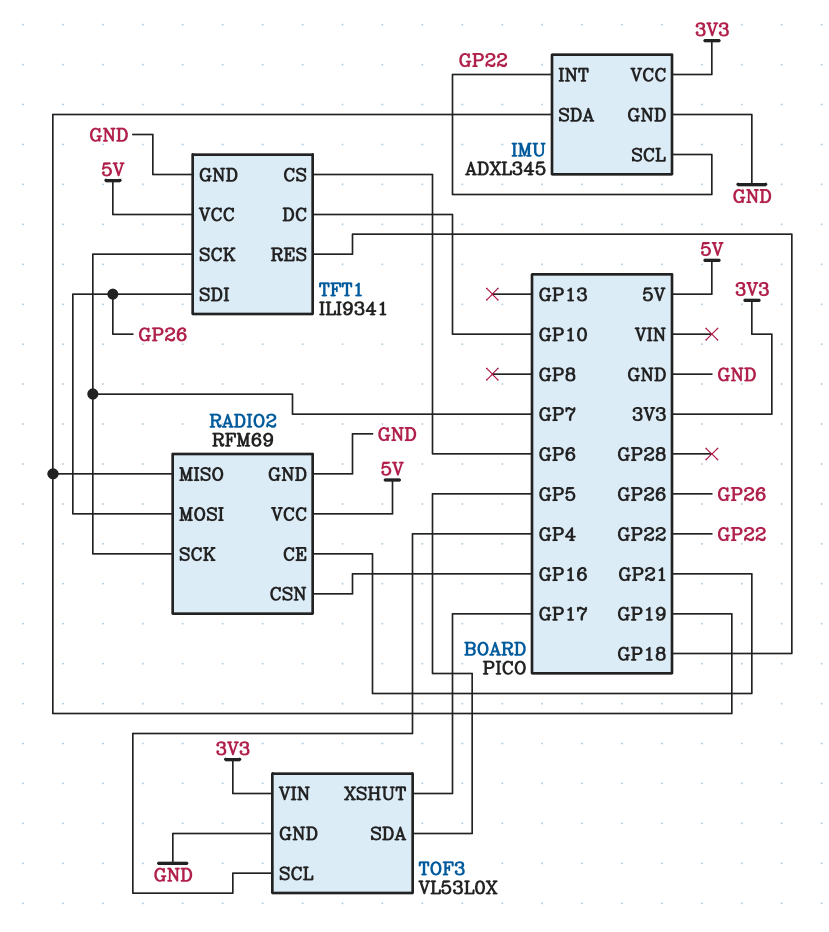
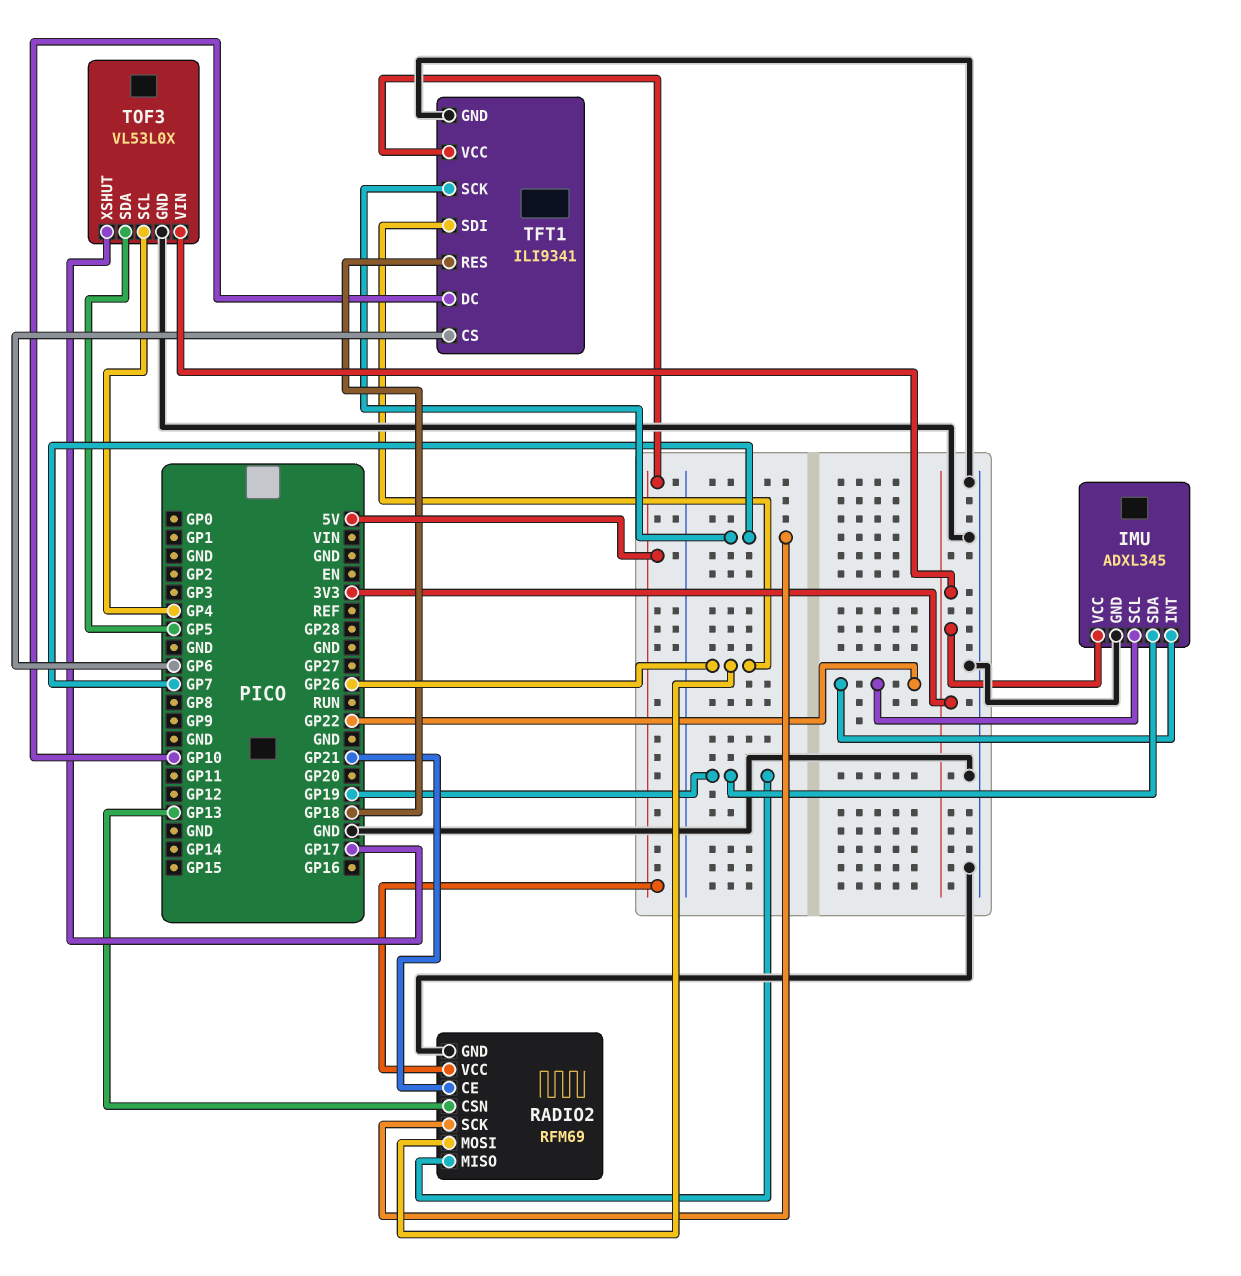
RADIO2 pin CSN: GP16 -> GP13

